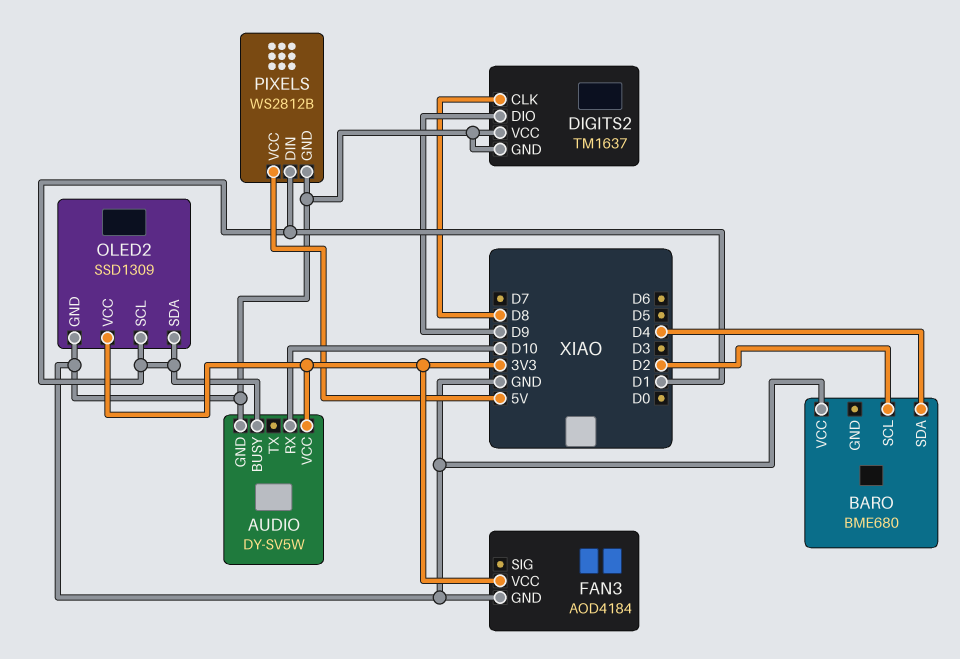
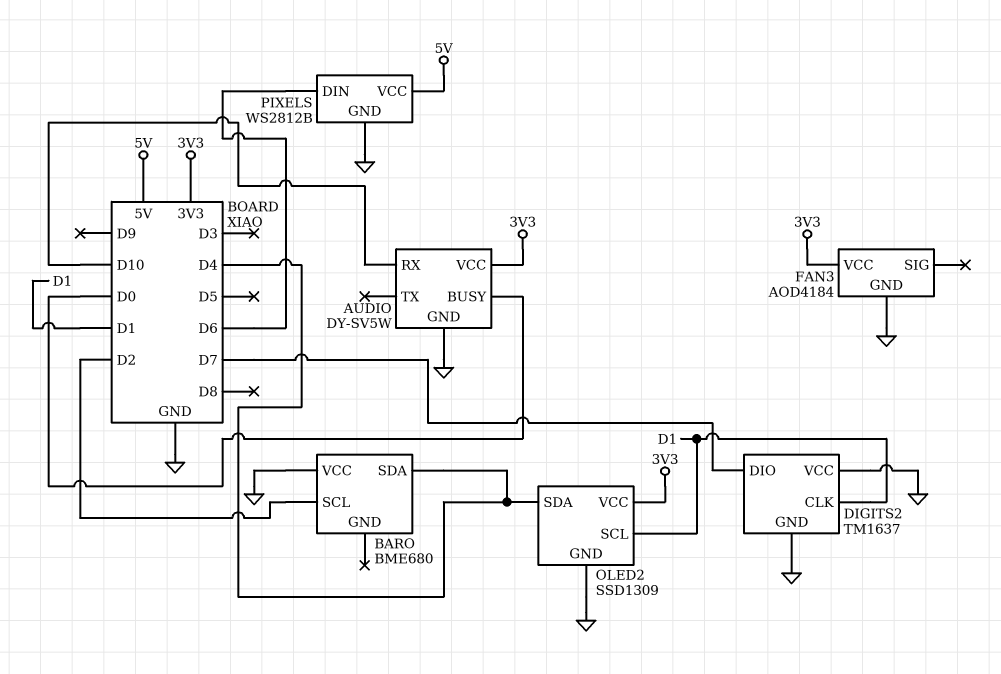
AUDIO pin BUSY: D1 -> D0
DIGITS2 pin CLK: D8 -> D1
DIGITS2 pin DIO: D9 -> D7
OLED2 pin SDA: D1 -> D4
PIXELS pin DIN: D1 -> D6

